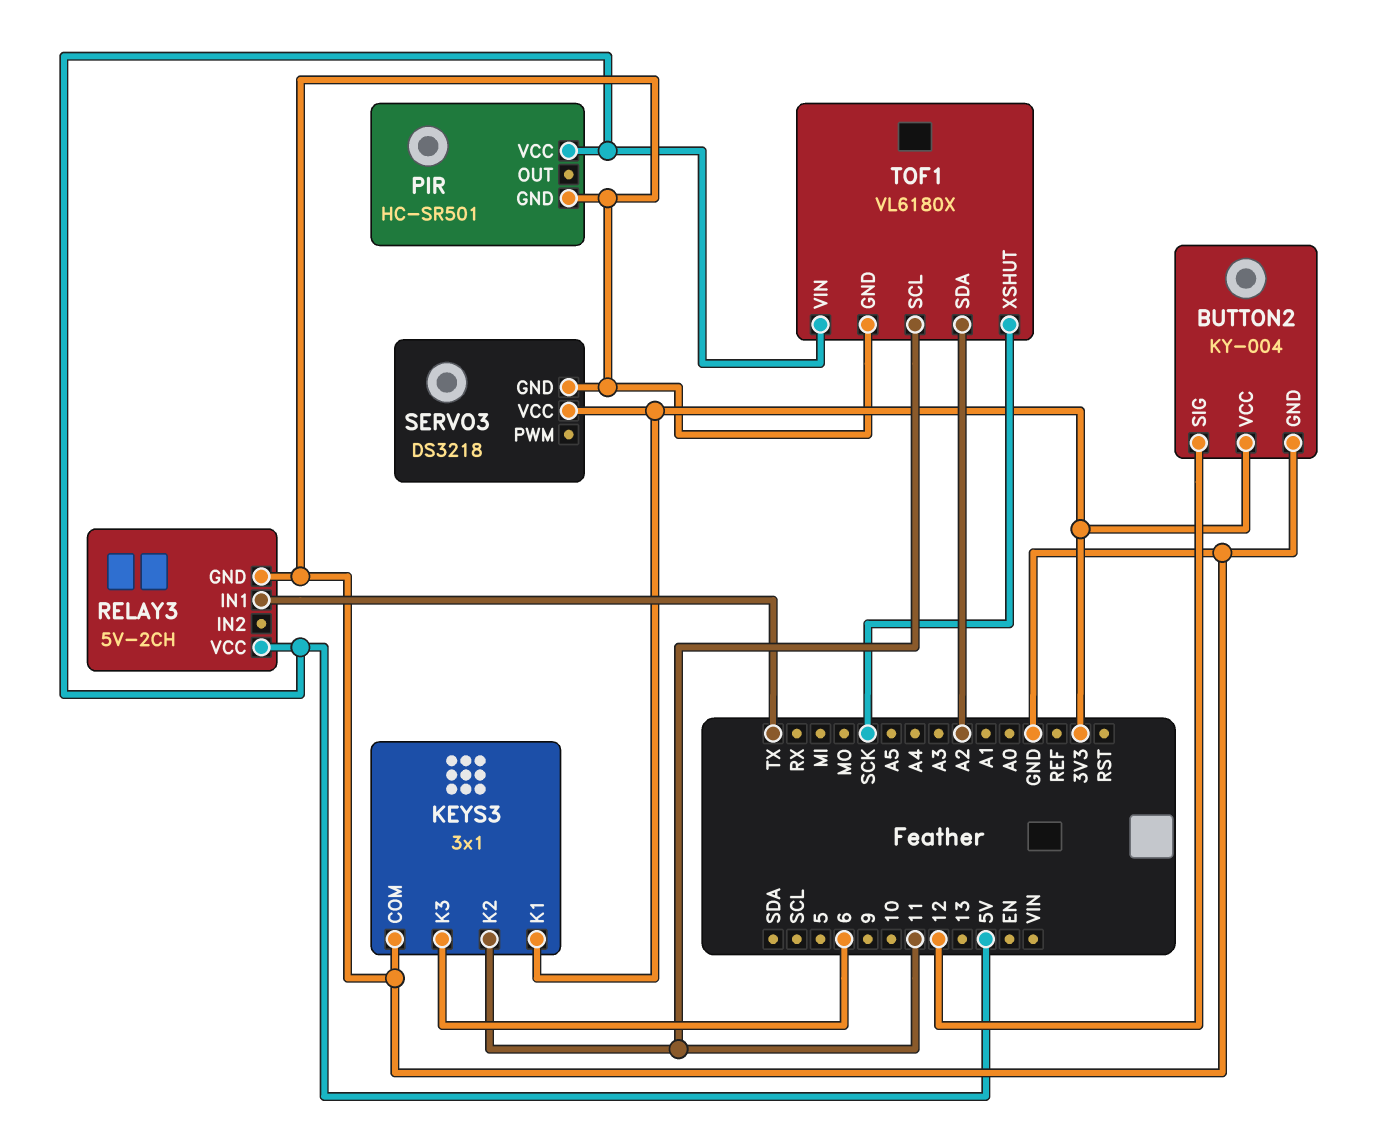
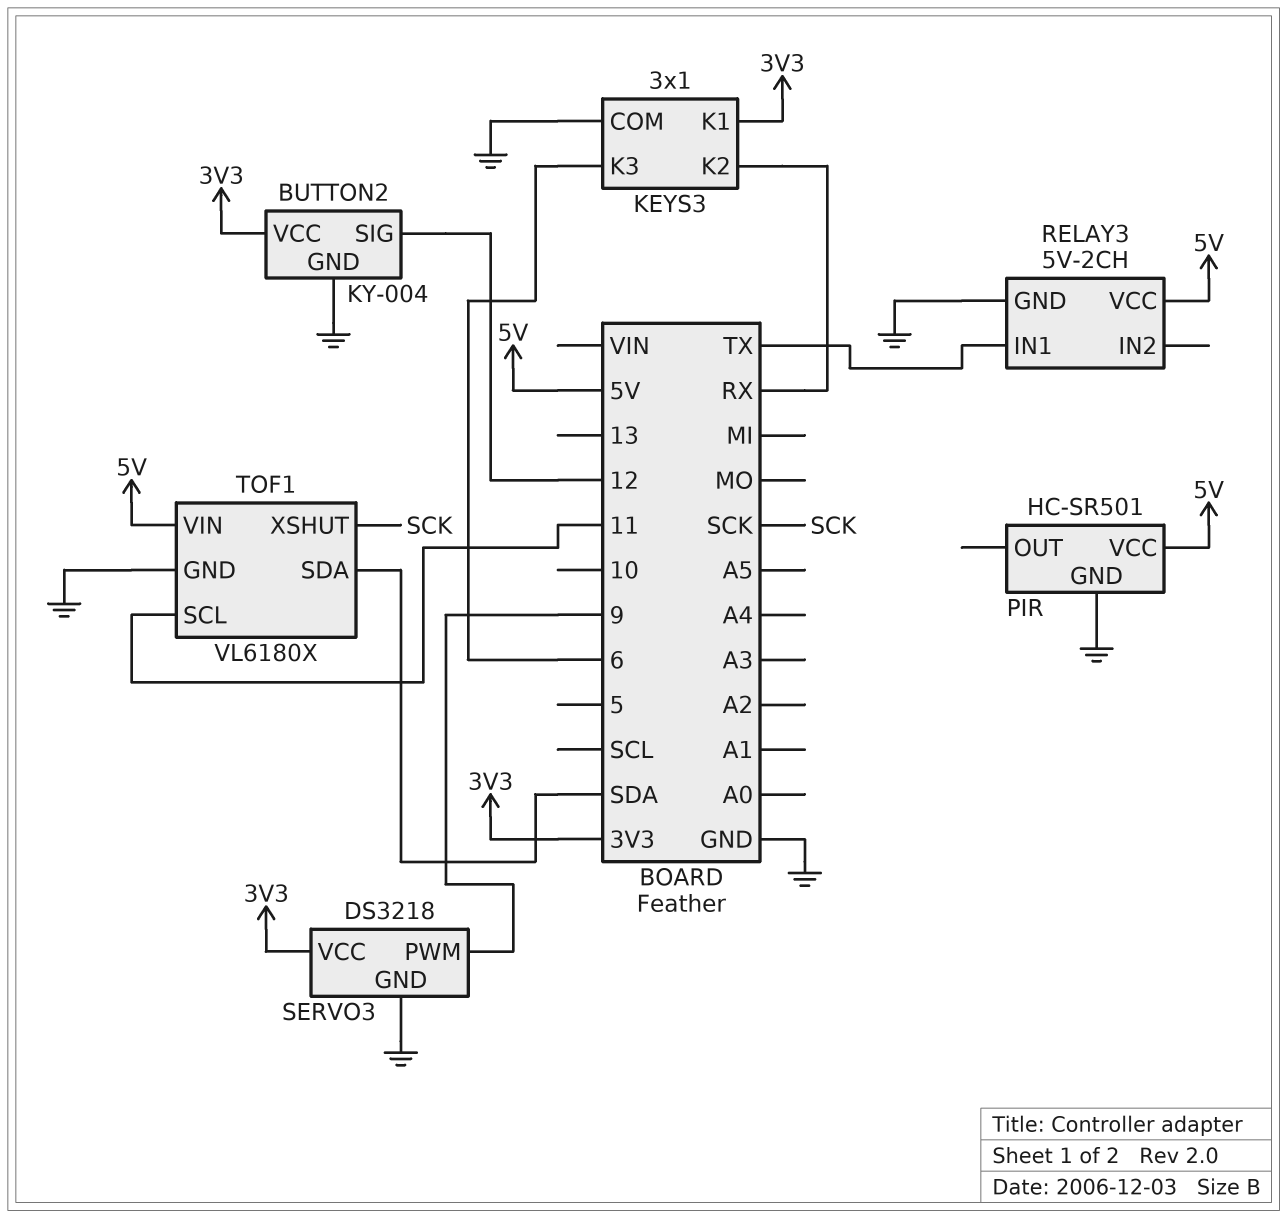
KEYS3 pin K2: 11 -> RX
SERVO3 pin PWM: none -> 9
TOF1 pin SDA: A2 -> SDA

